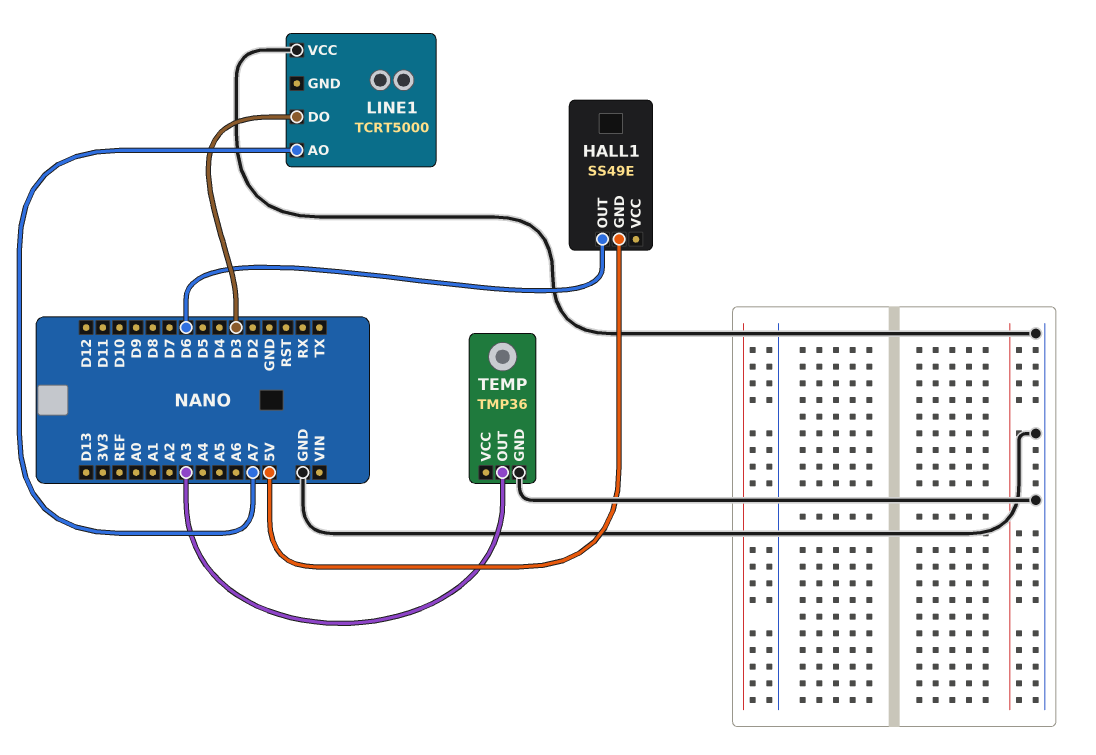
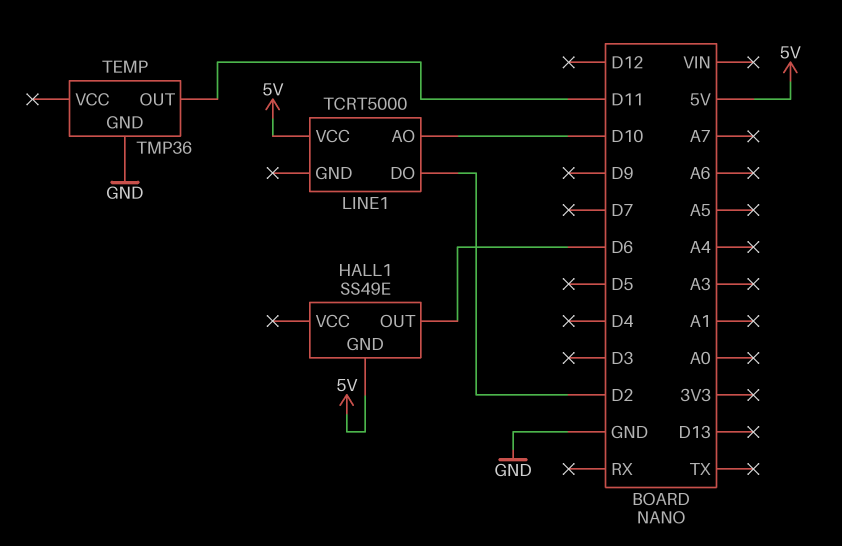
LINE1 pin AO: A7 -> D10
LINE1 pin DO: D3 -> D2
LINE1 pin VCC: GND -> 5V
TEMP pin OUT: A3 -> D11

